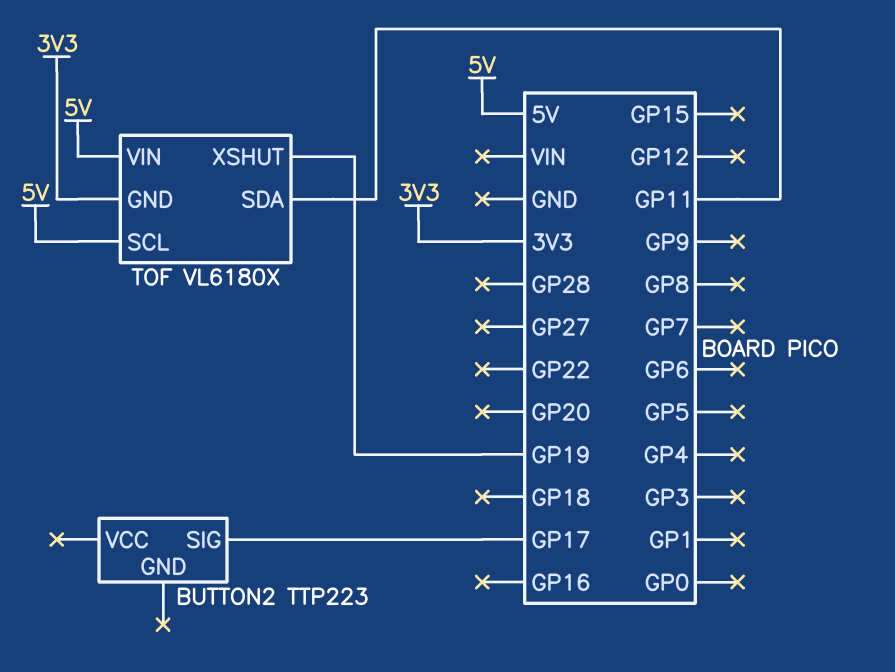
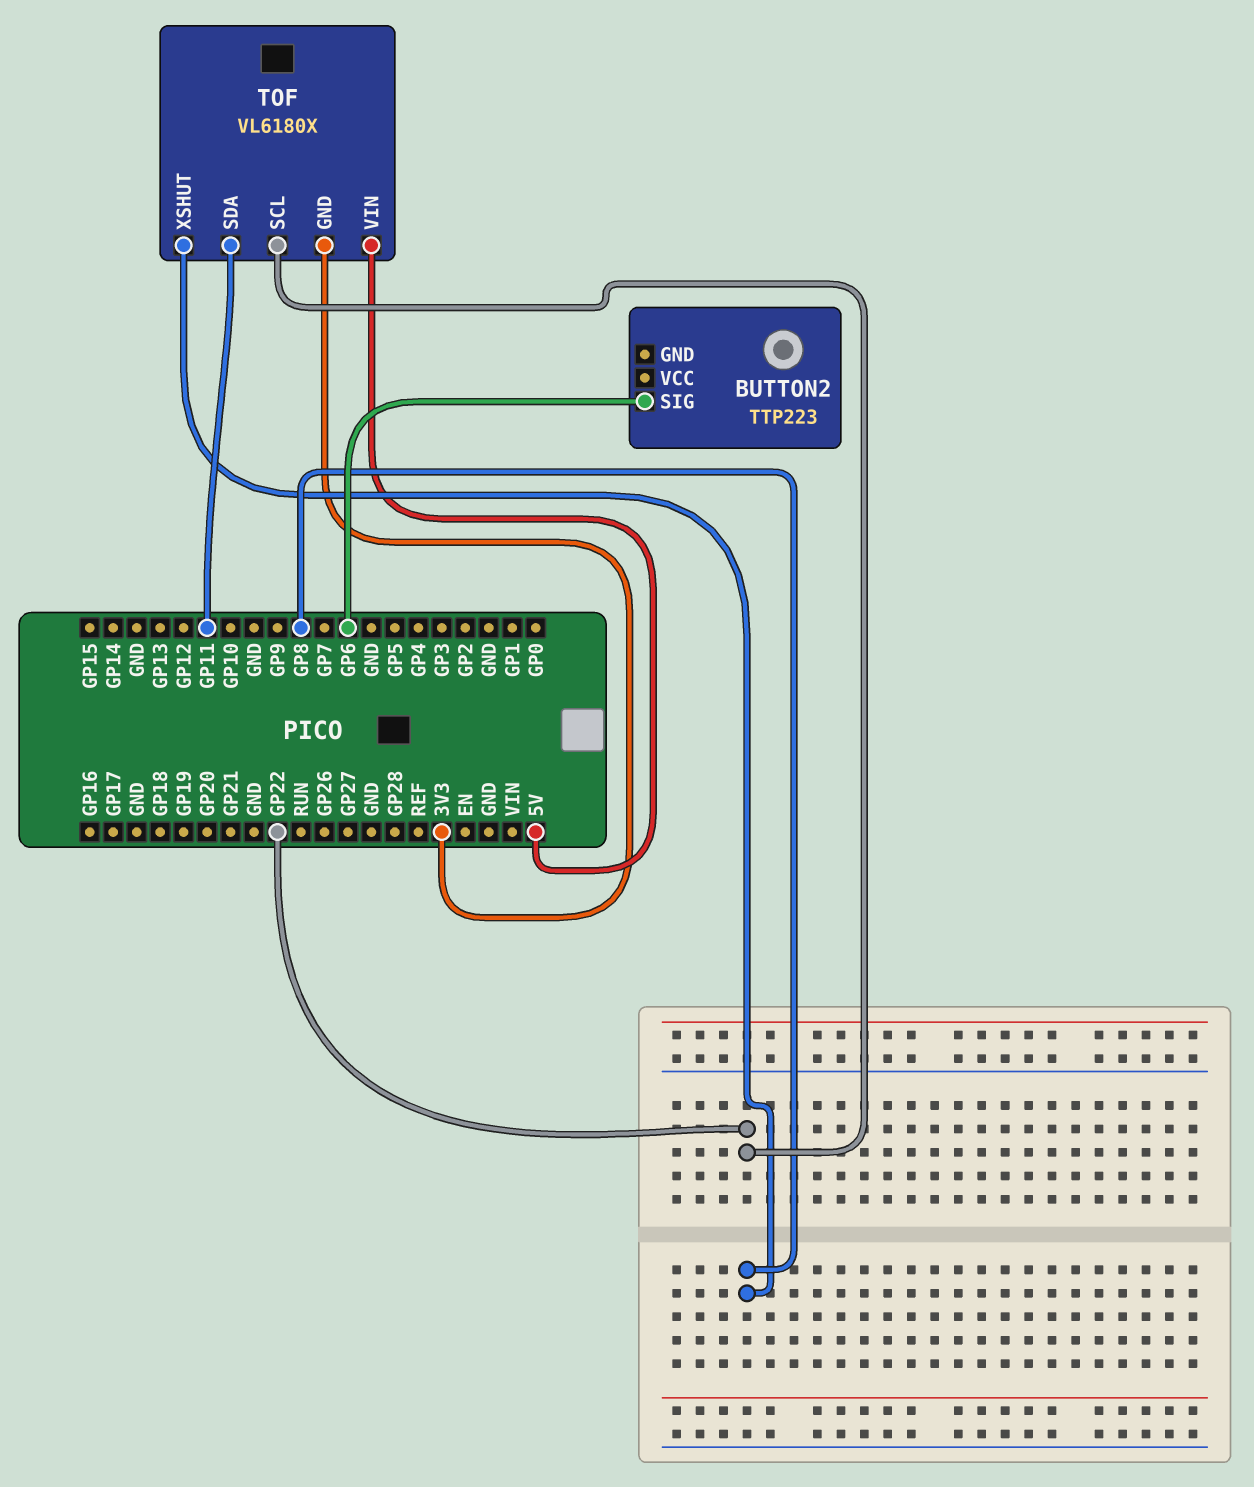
BUTTON2 pin SIG: GP17 -> GP6
TOF pin SCL: 5V -> GP22
TOF pin XSHUT: GP19 -> GP8

